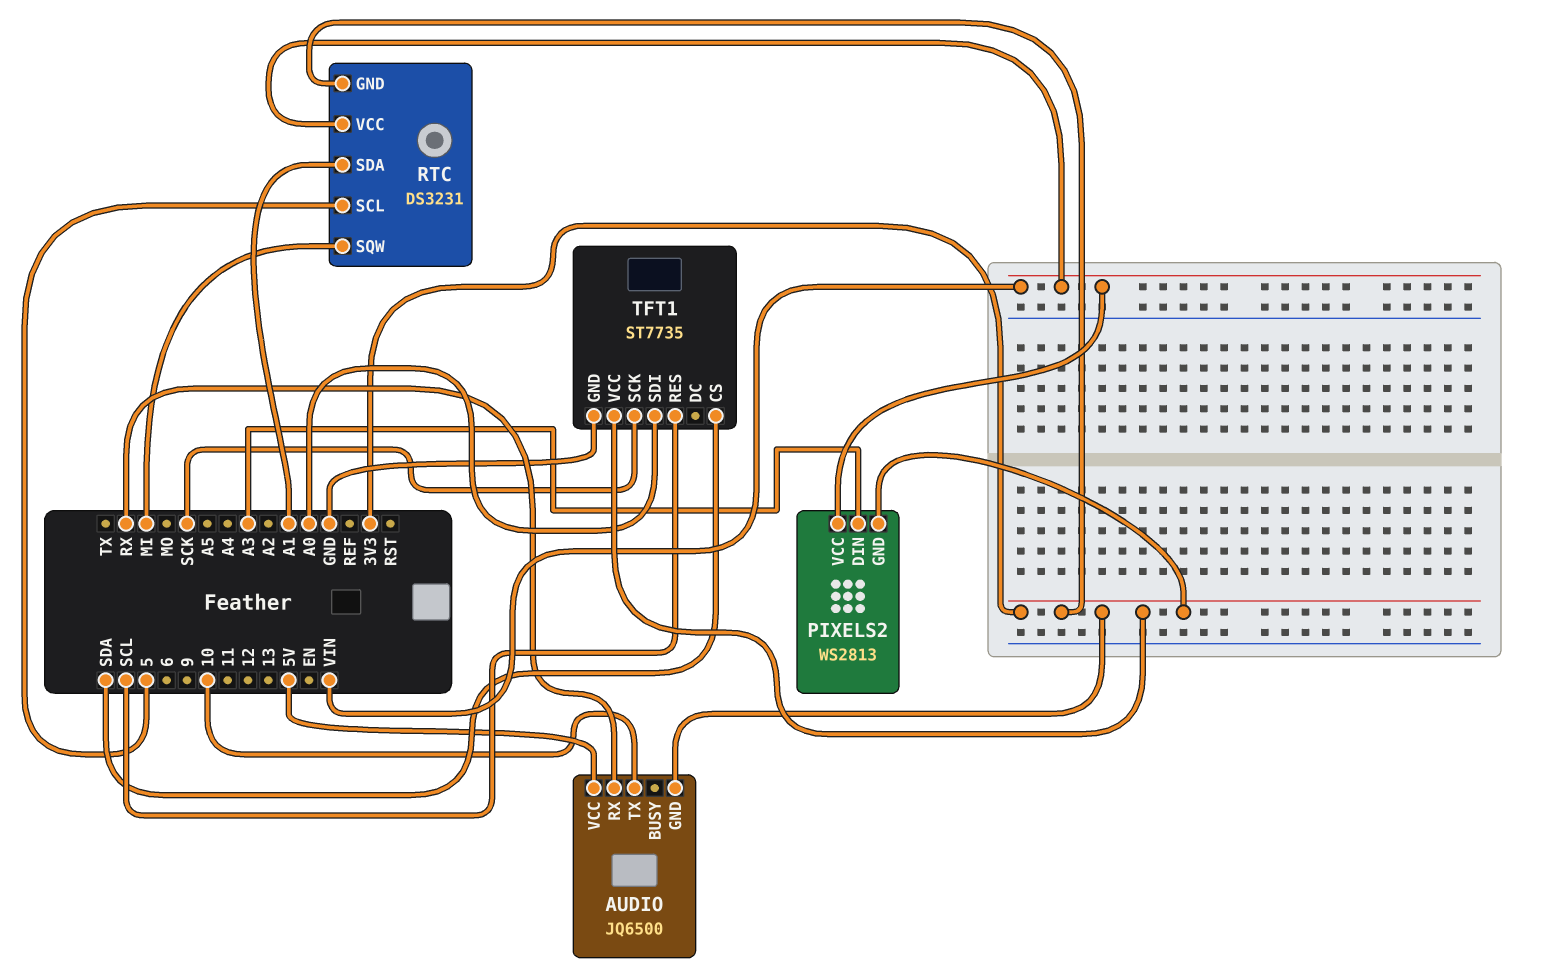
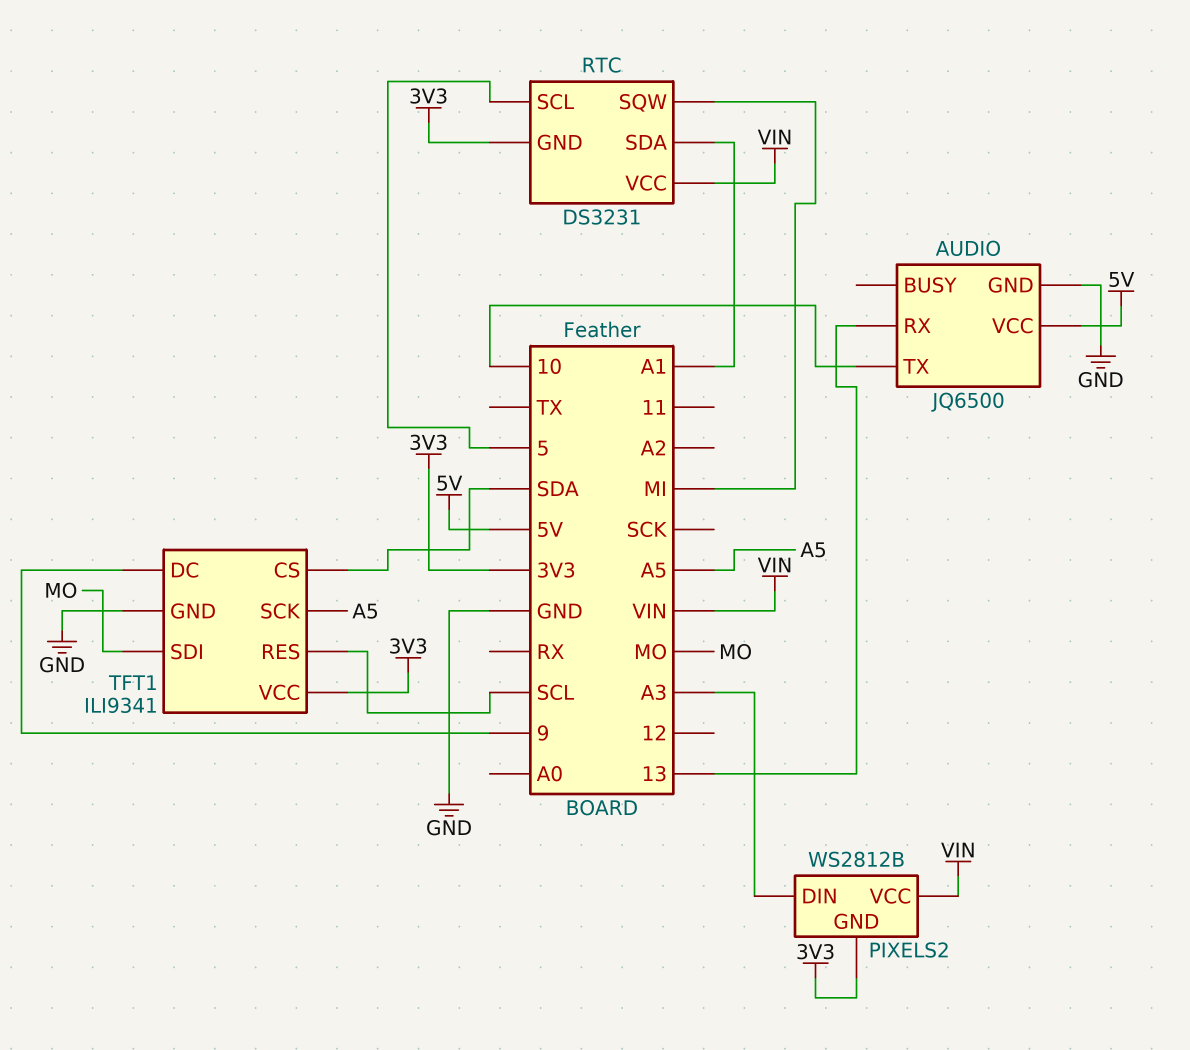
AUDIO pin GND: 3V3 -> GND
AUDIO pin RX: RX -> 13
PIXELS2: WS2813 -> WS2812B
TFT1: ST7735 -> ILI9341
TFT1 pin DC: none -> 9
TFT1 pin SCK: SCK -> A5
TFT1 pin SDI: A0 -> MO

